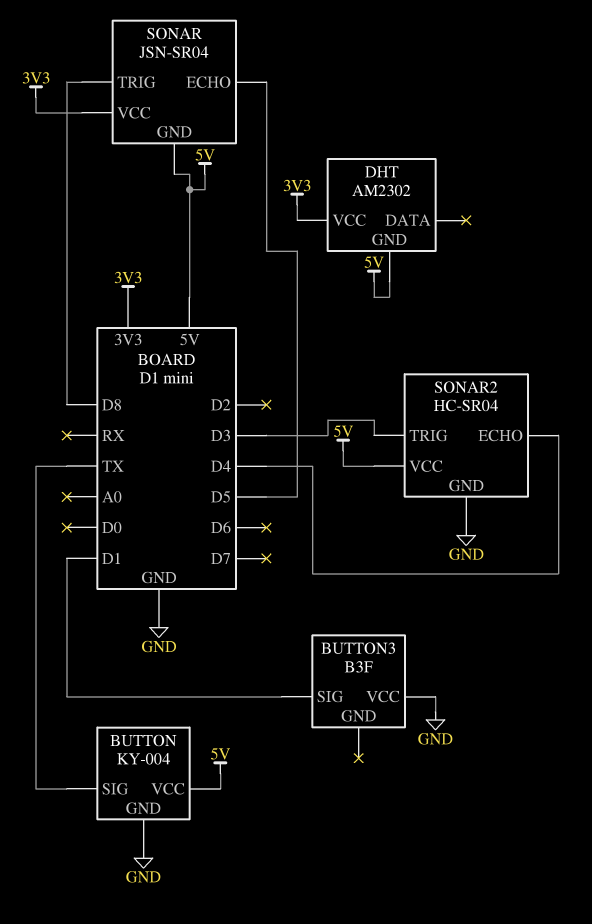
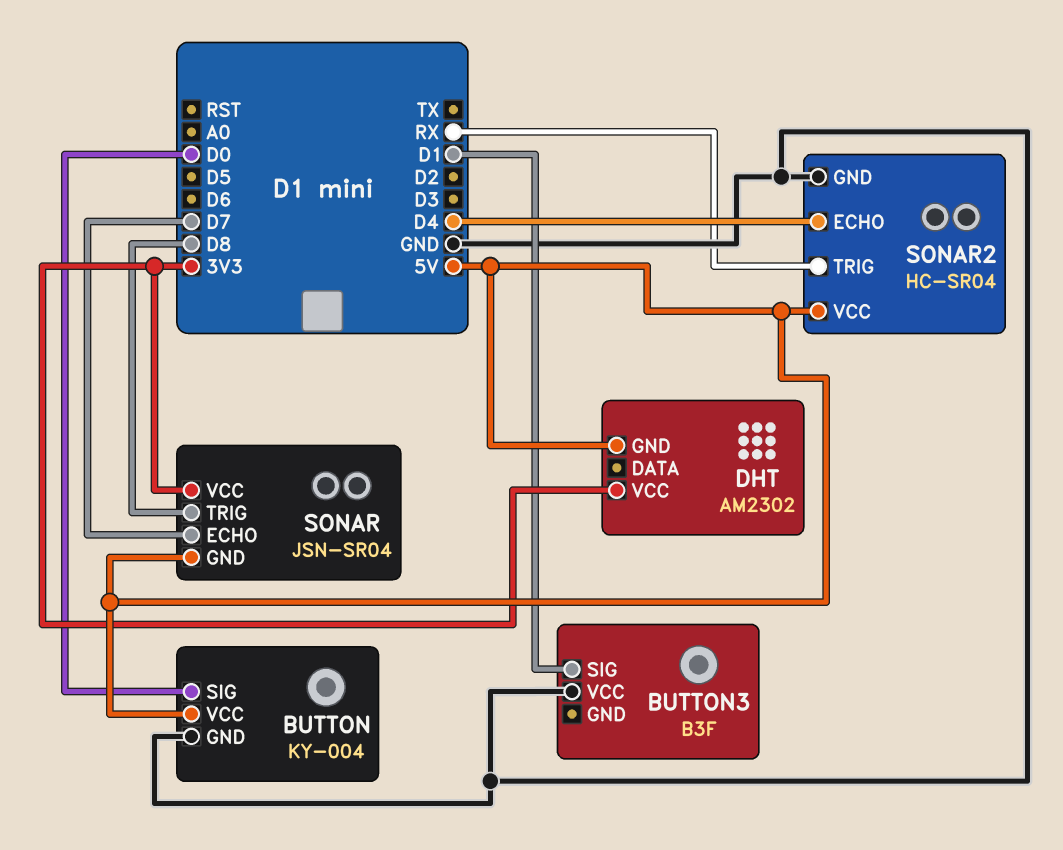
BUTTON pin SIG: TX -> D0
SONAR pin ECHO: D5 -> D7
SONAR2 pin TRIG: D3 -> RX

